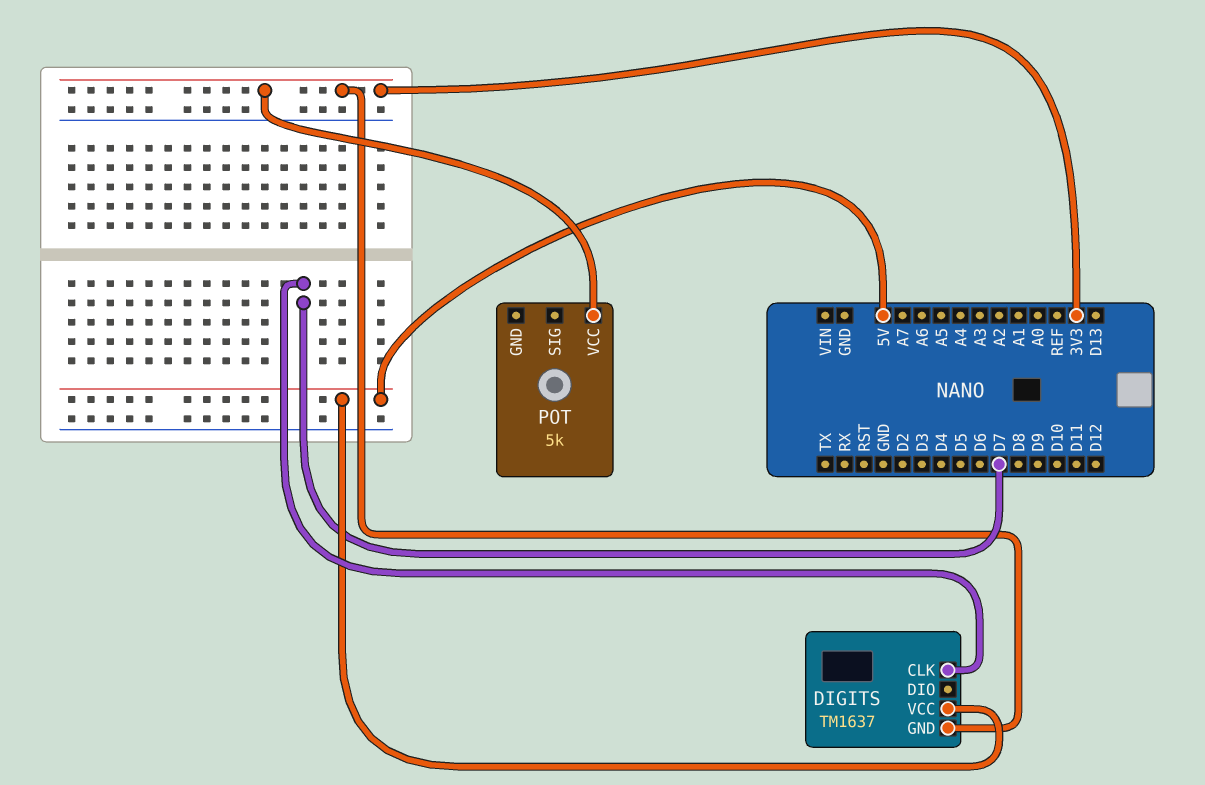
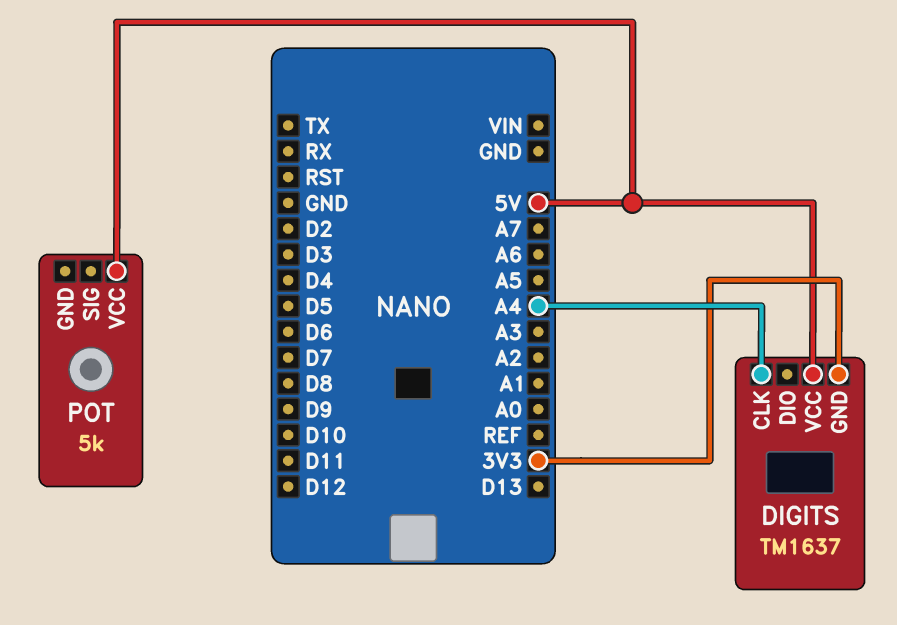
DIGITS pin CLK: D7 -> A4
POT pin VCC: 3V3 -> 5V

